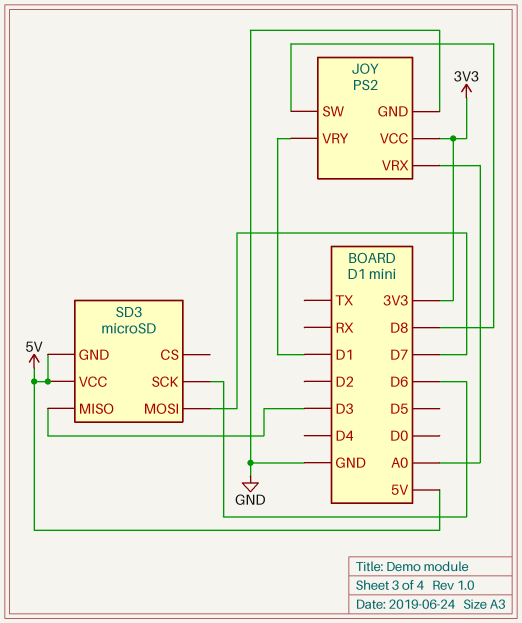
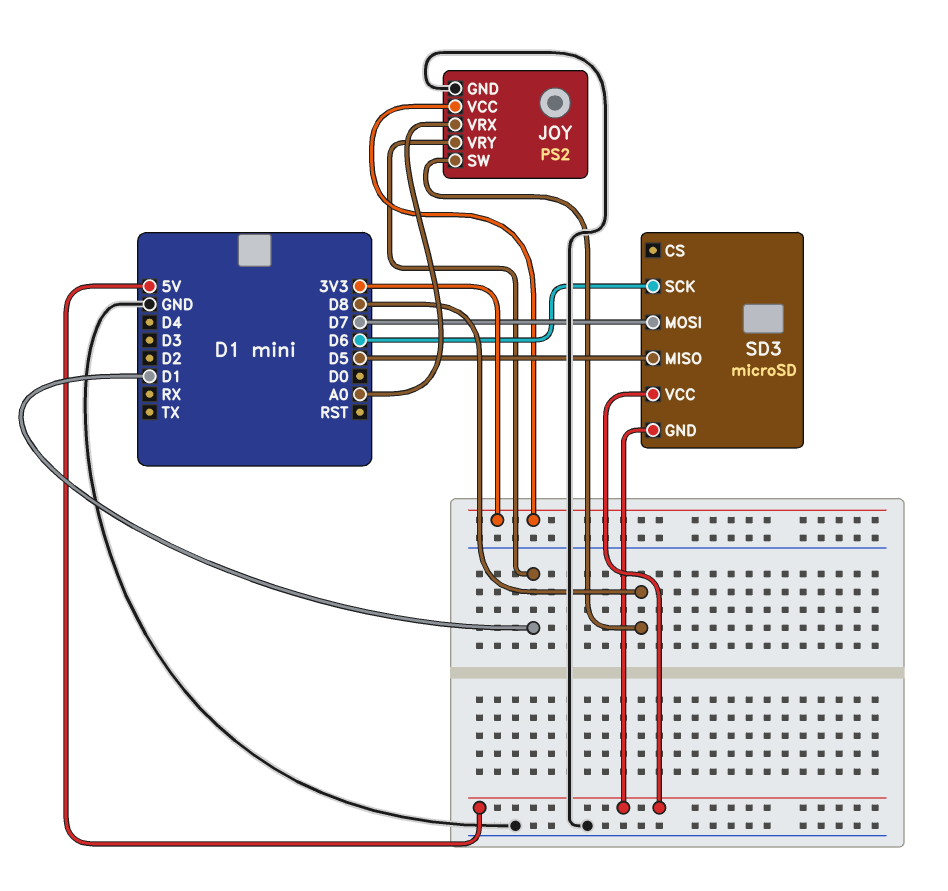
SD3 pin MISO: D3 -> D5

